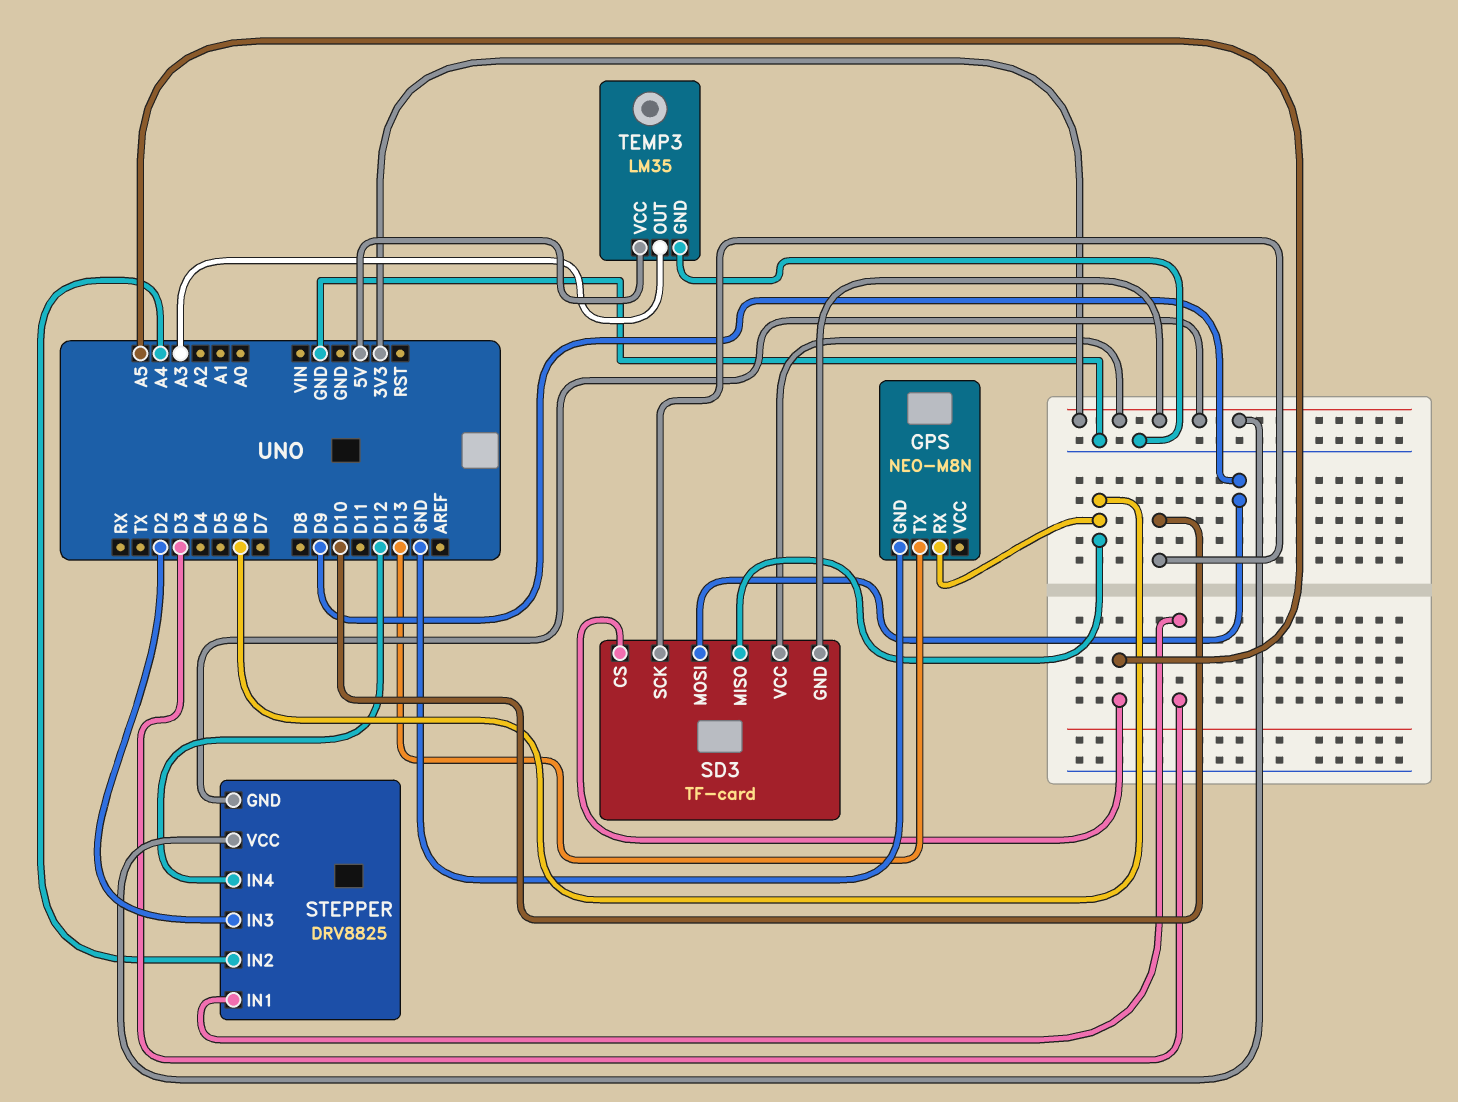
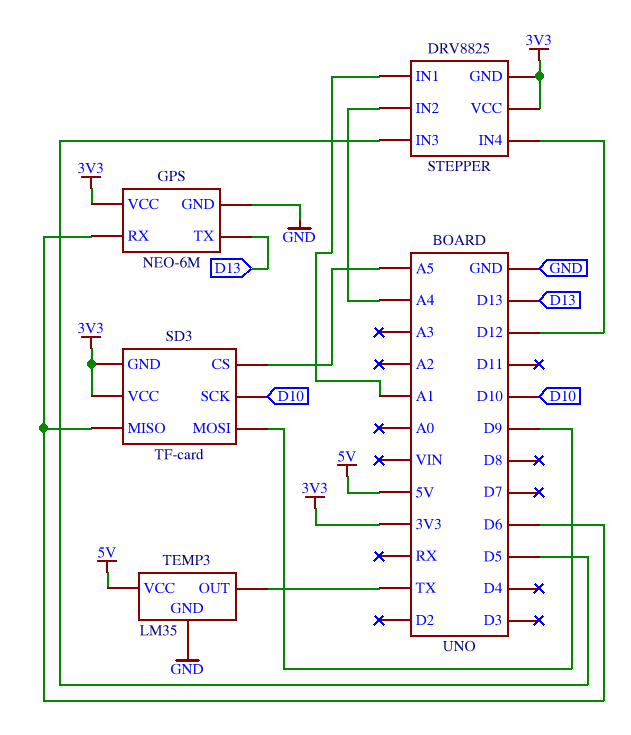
GPS: NEO-M8N -> NEO-6M
GPS pin VCC: none -> 3V3
STEPPER pin IN1: D3 -> A1
STEPPER pin IN3: D2 -> D5
TEMP3 pin OUT: A3 -> TX

